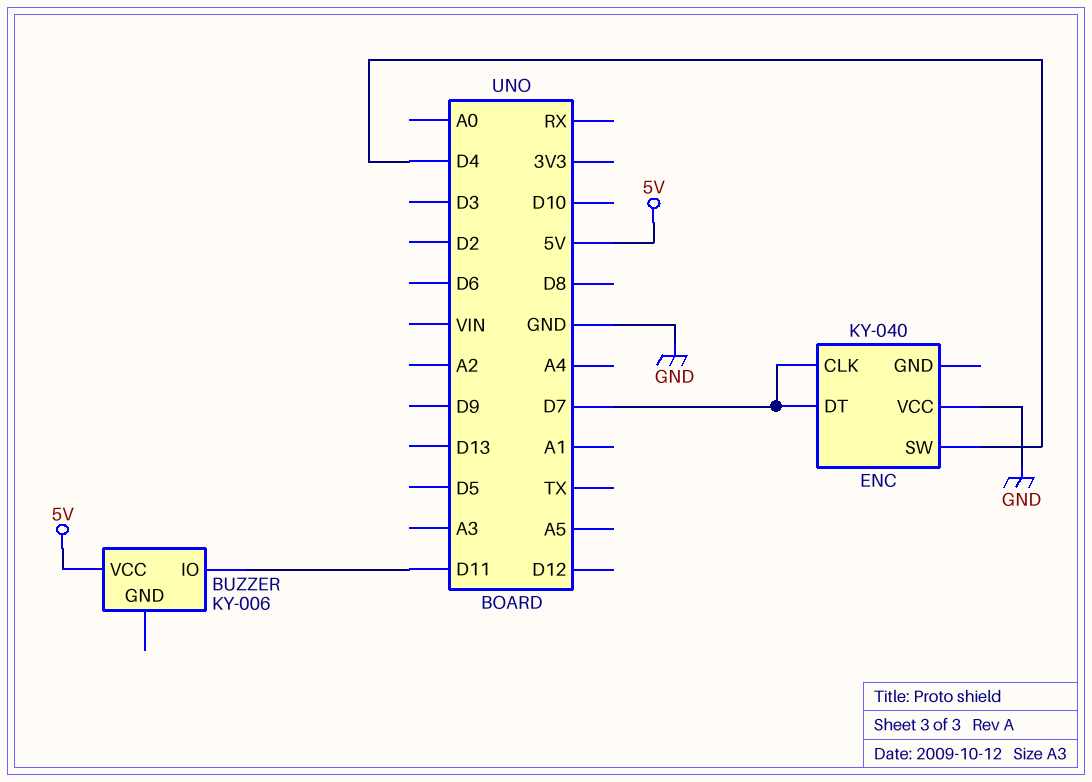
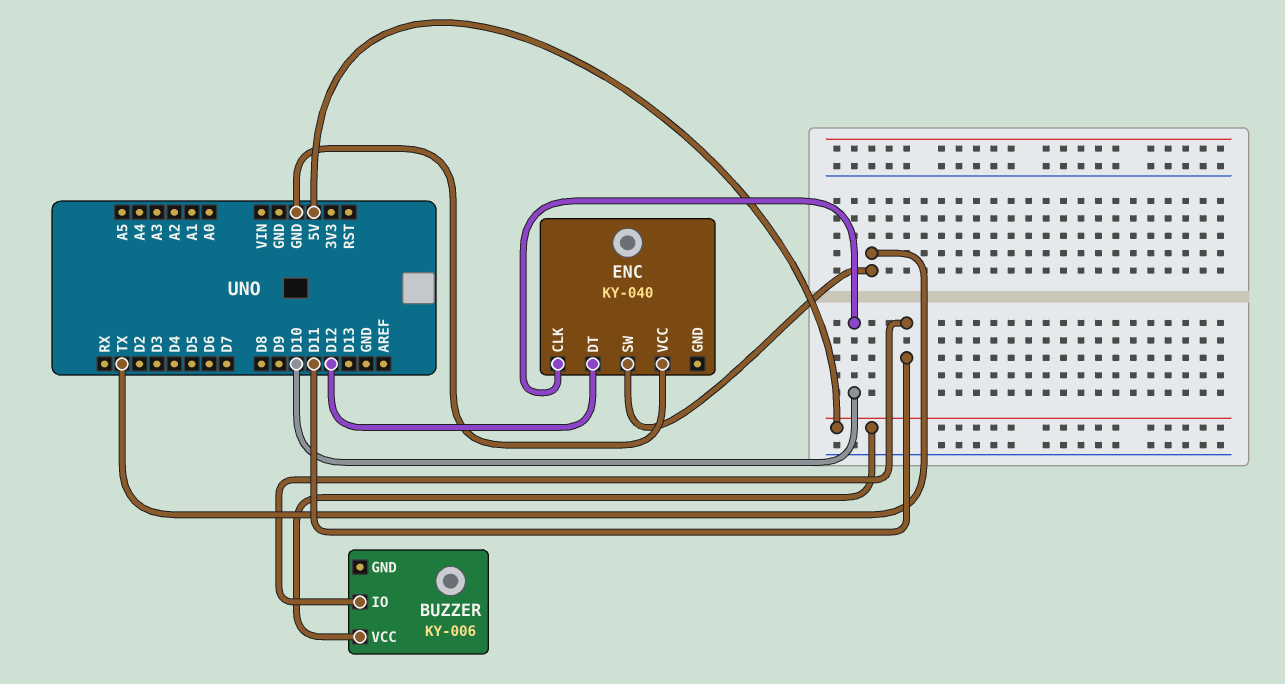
ENC pin CLK: D7 -> D10
ENC pin DT: D7 -> D12
ENC pin SW: D4 -> TX

